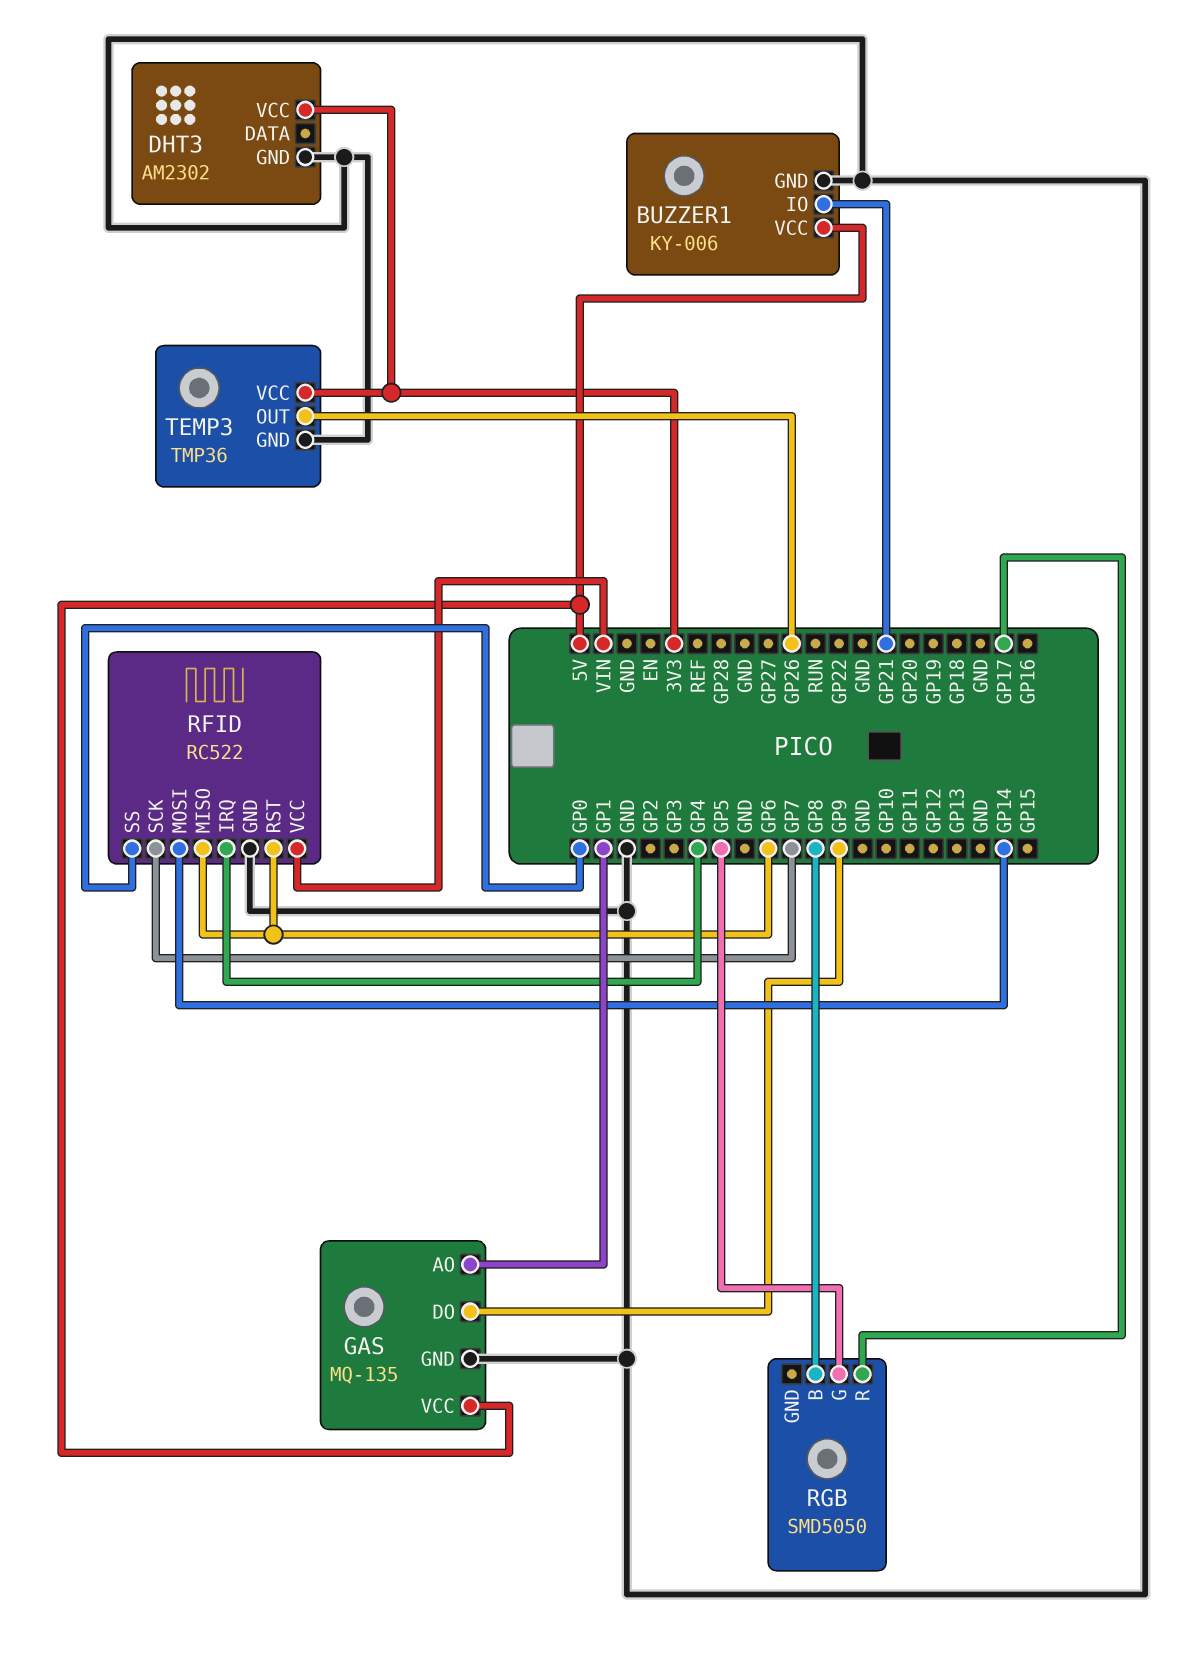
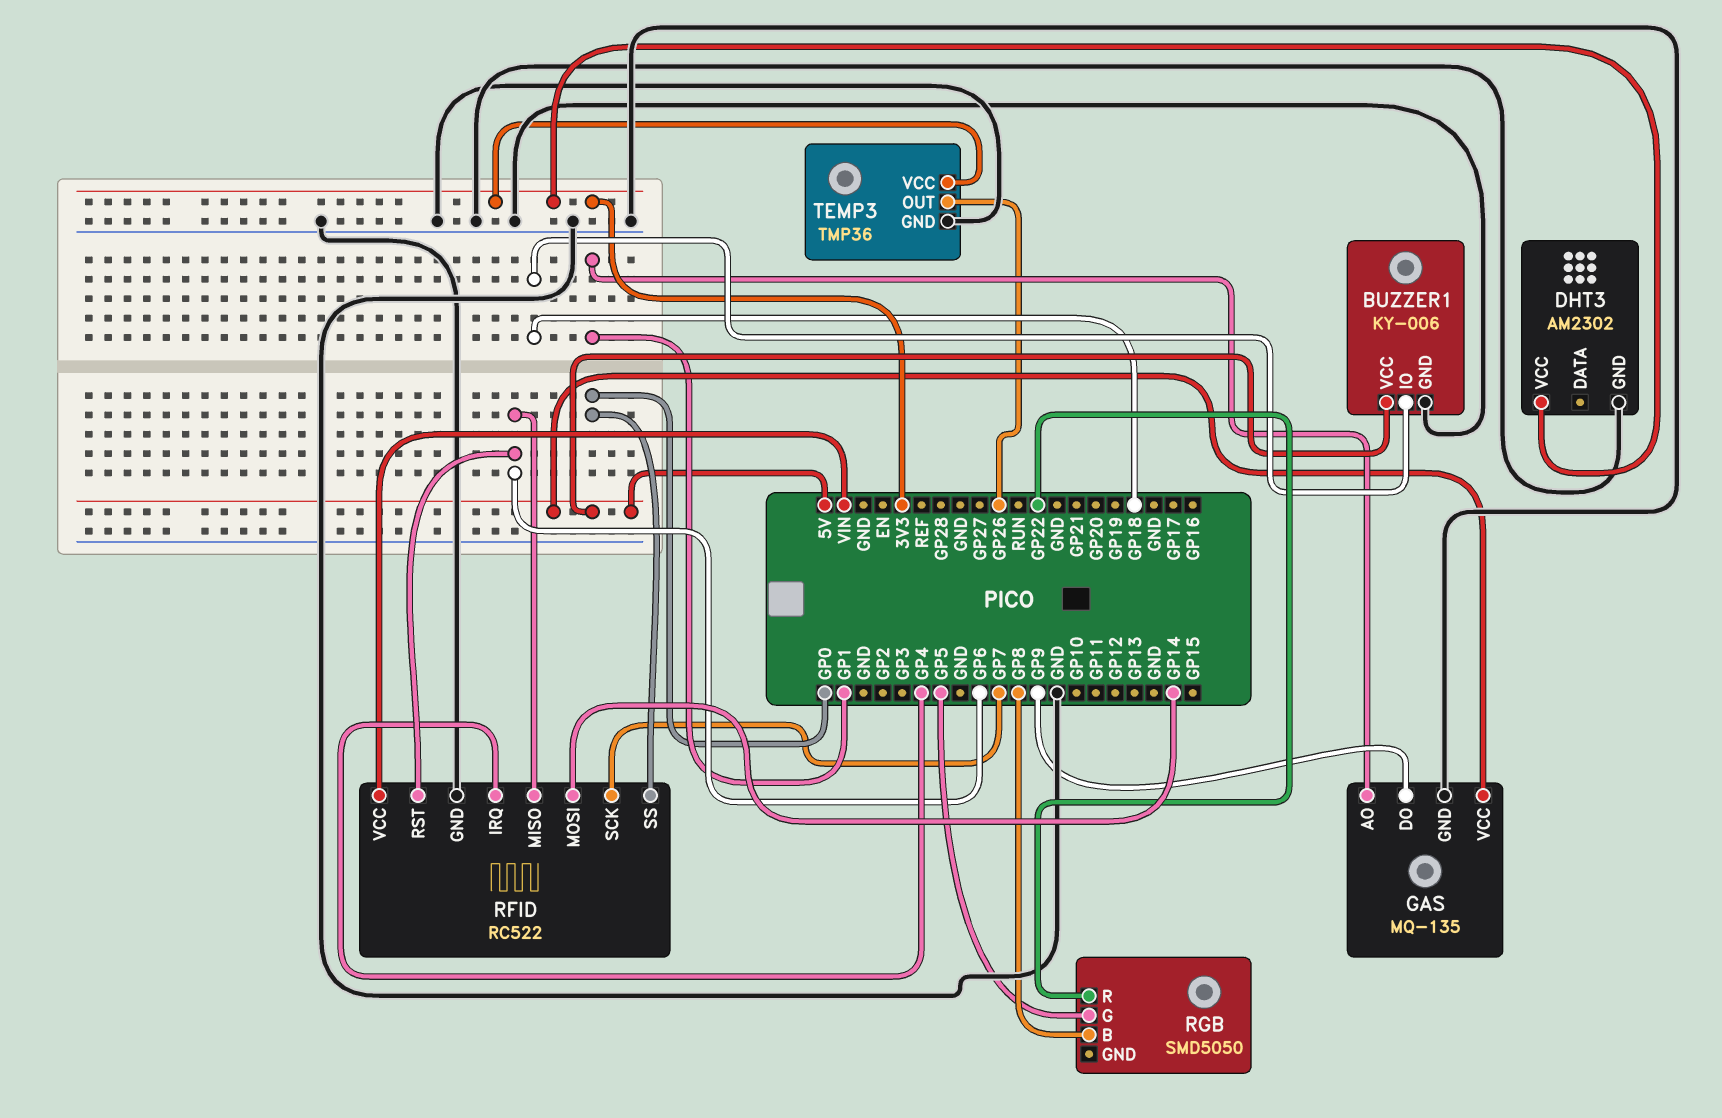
BUZZER1 pin IO: GP21 -> GP18
RGB pin R: GP17 -> GP22

